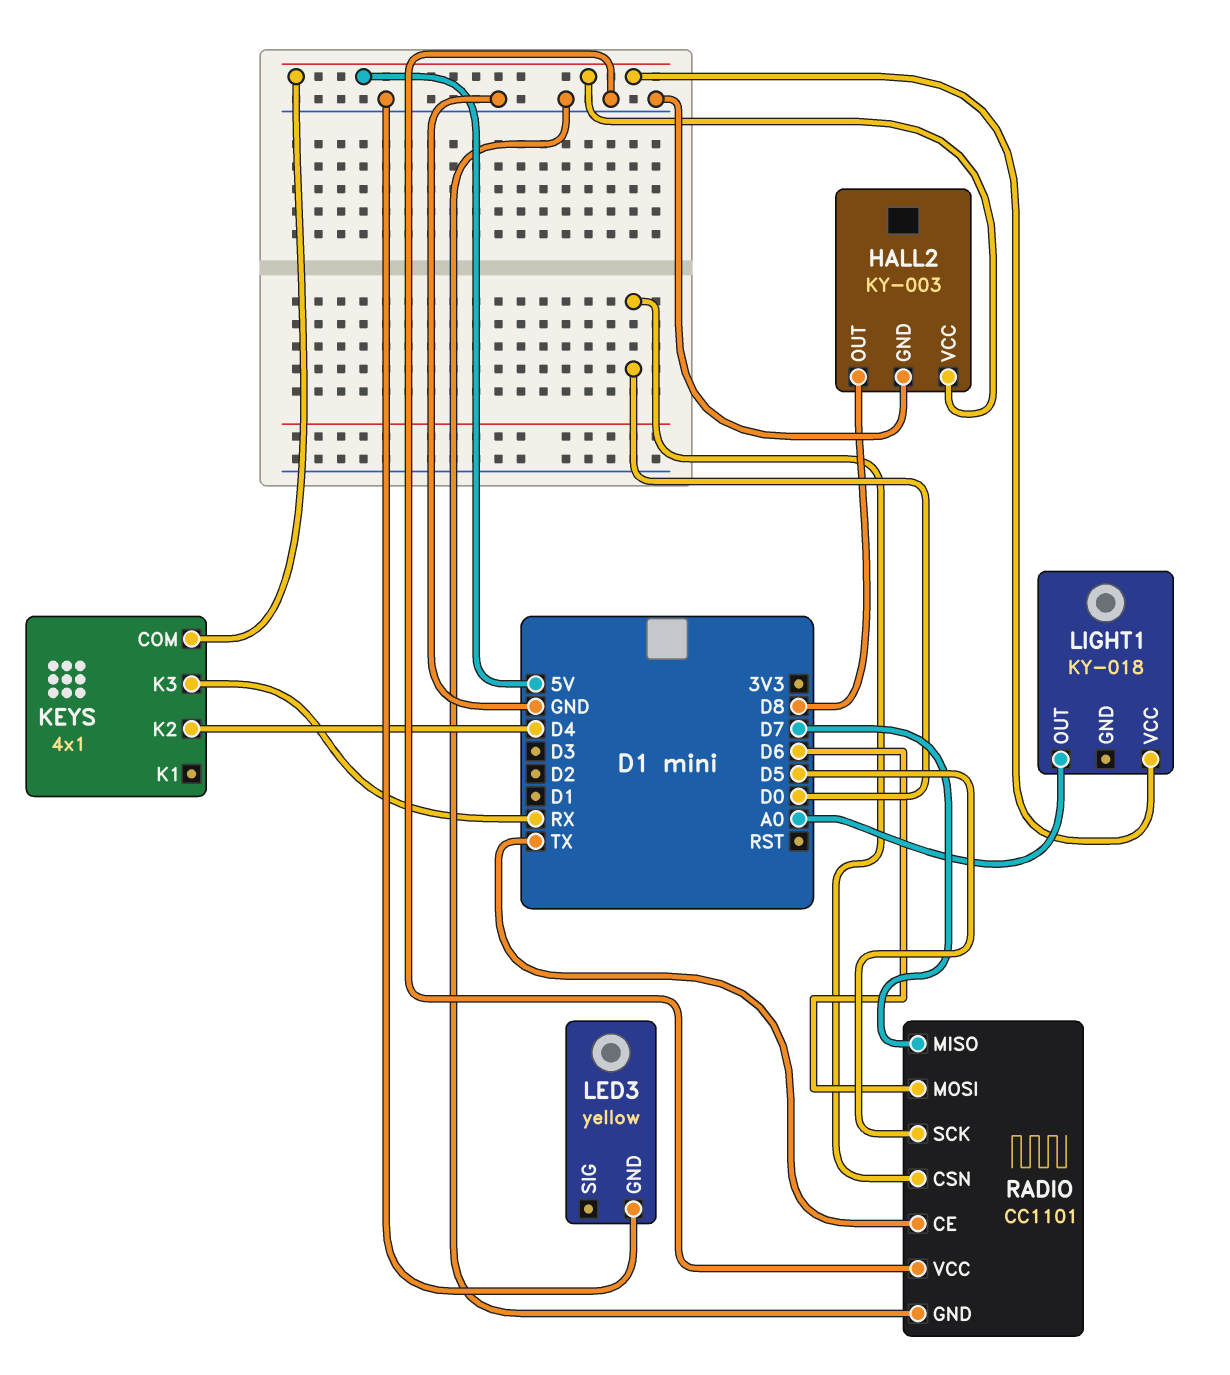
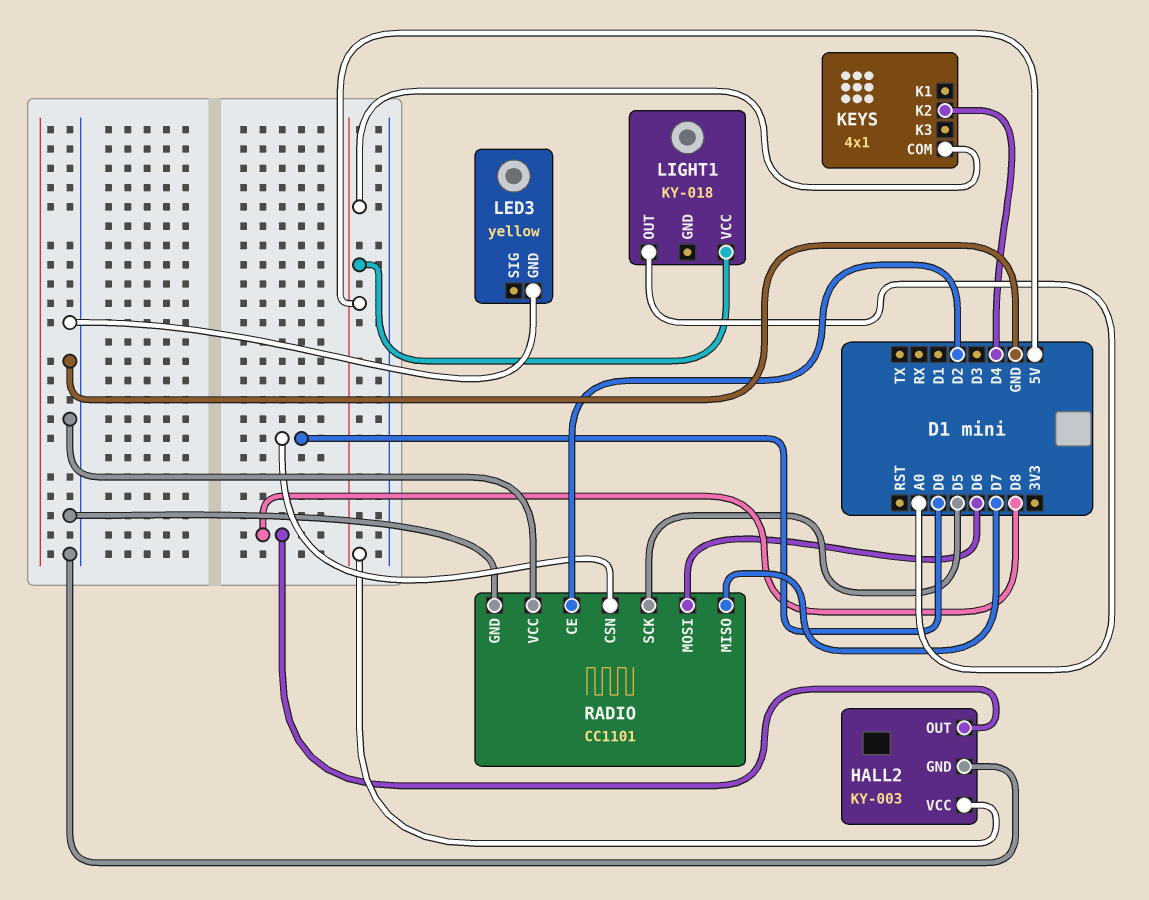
KEYS pin K3: RX -> none
RADIO pin CE: TX -> D2

